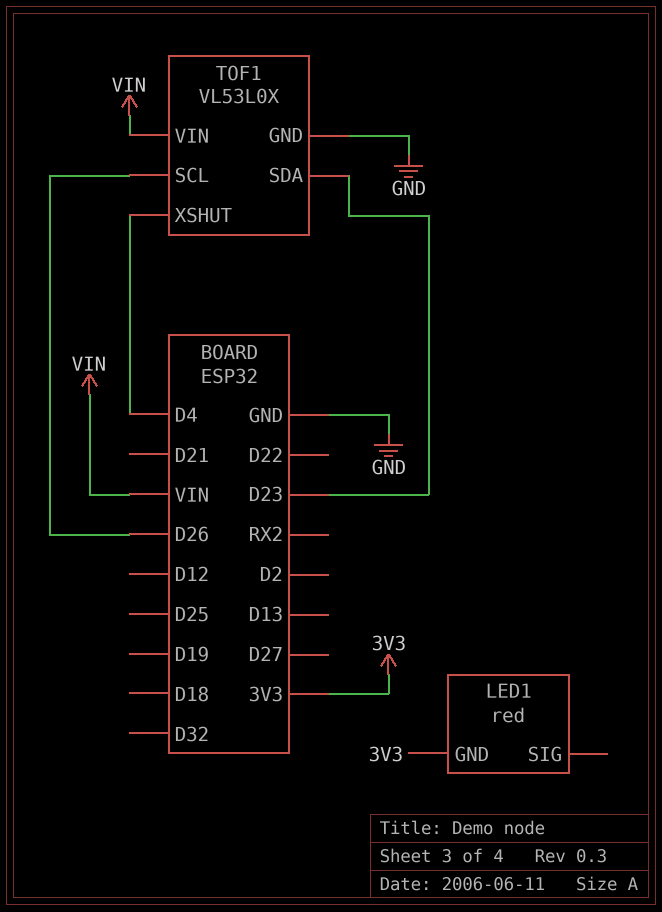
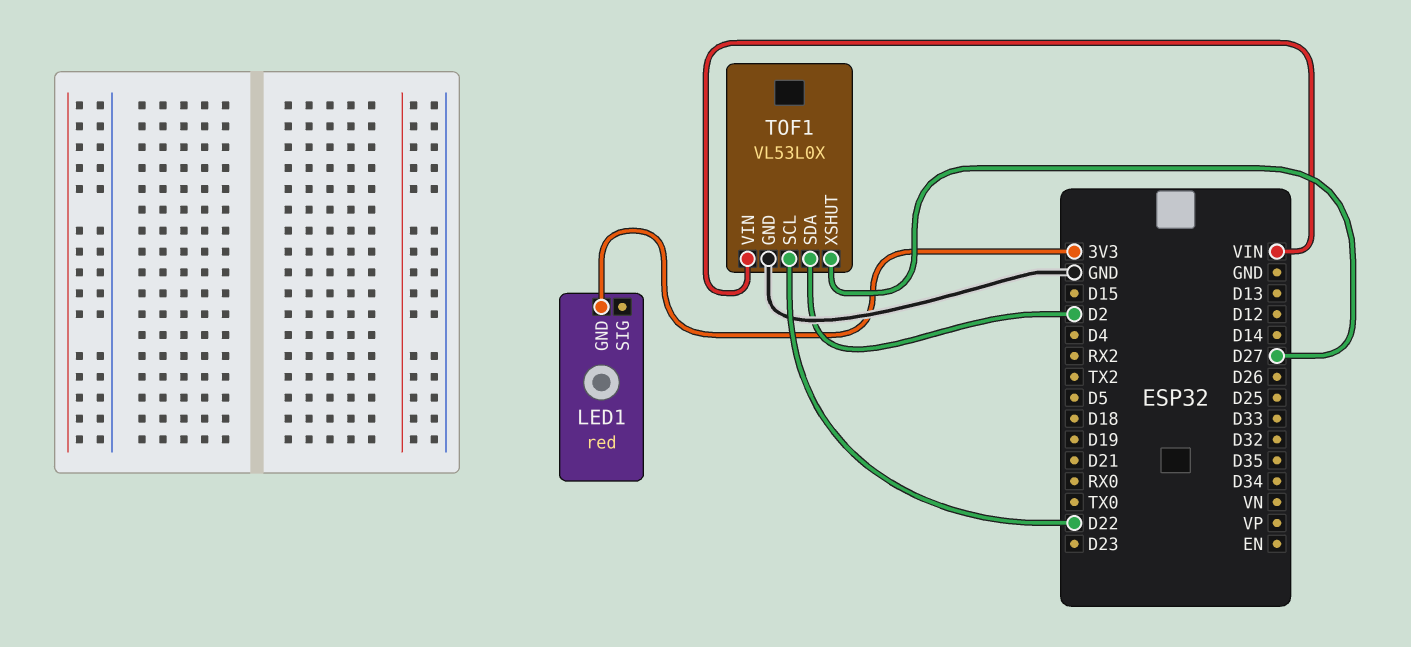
TOF1 pin SCL: D26 -> D22
TOF1 pin SDA: D23 -> D2
TOF1 pin XSHUT: D4 -> D27

